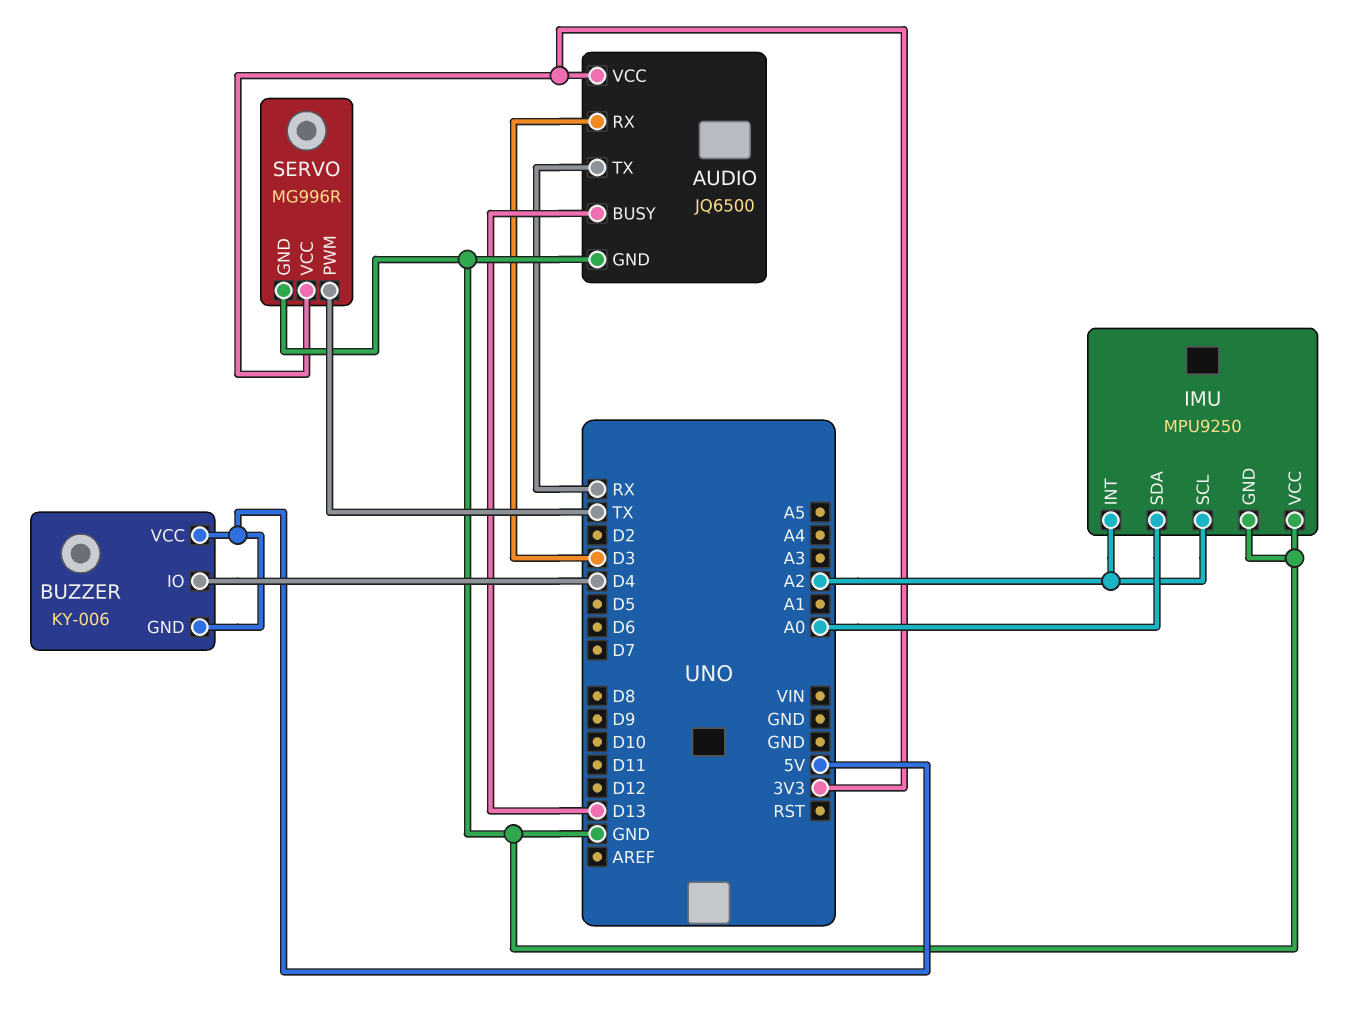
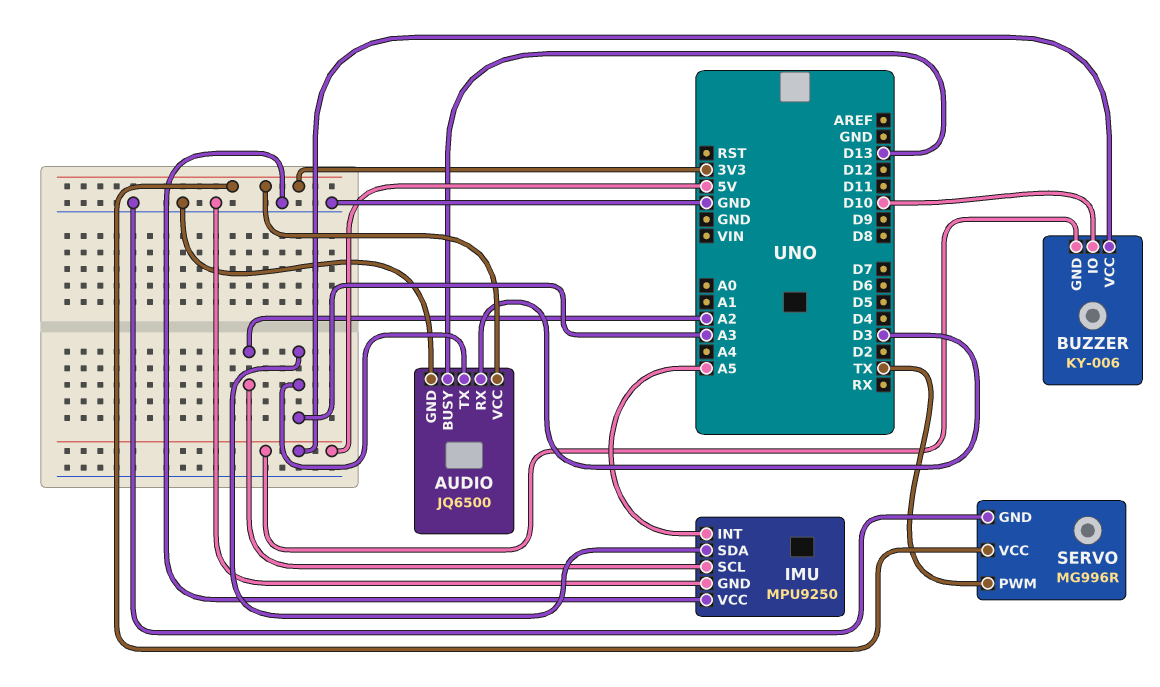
AUDIO pin TX: RX -> A3
BUZZER pin IO: D4 -> D10
IMU pin INT: A2 -> A5
IMU pin SDA: A0 -> A3

